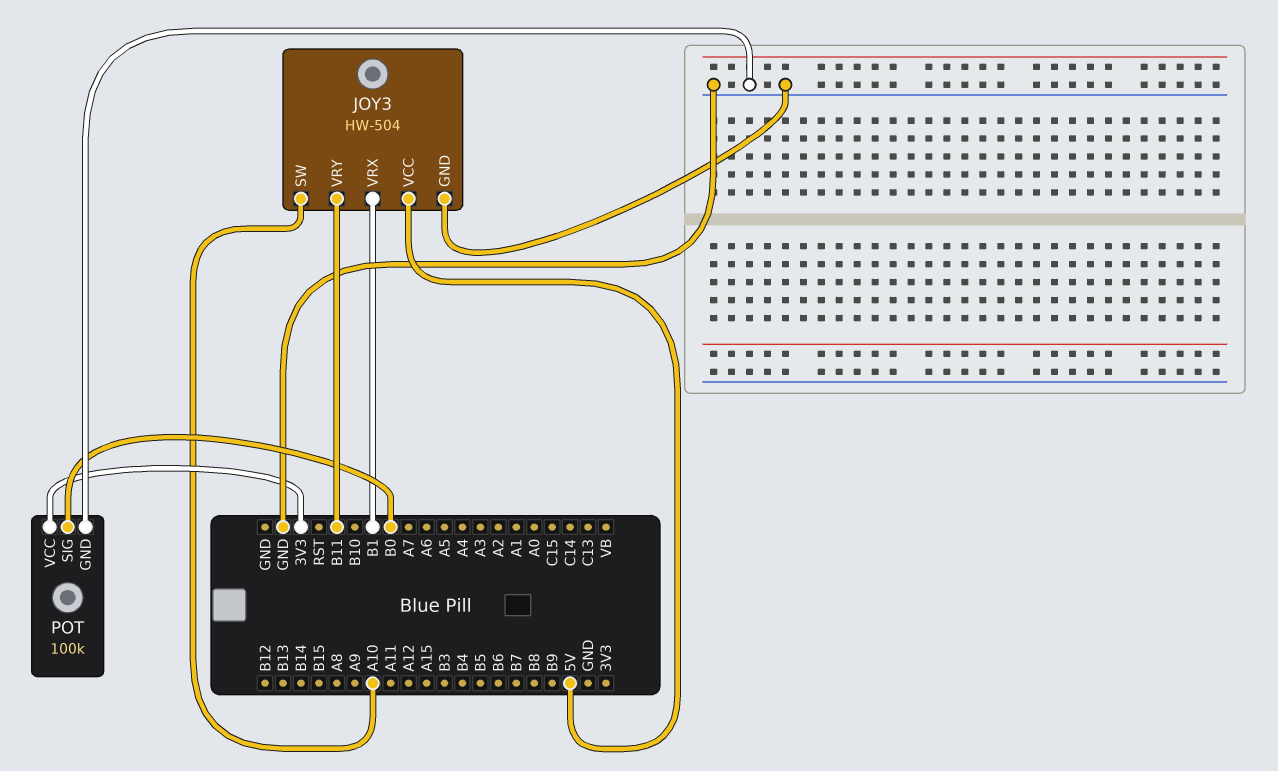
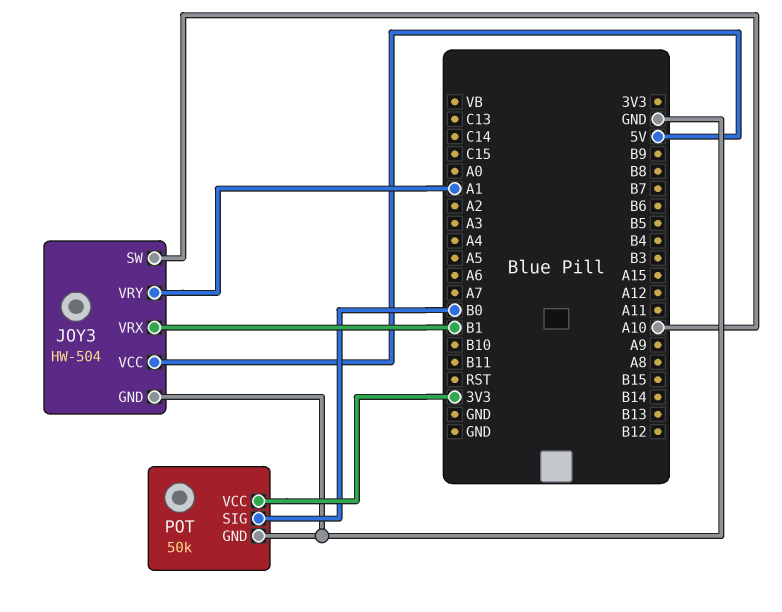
JOY3 pin VRY: B11 -> A1
POT: 100k -> 50k

